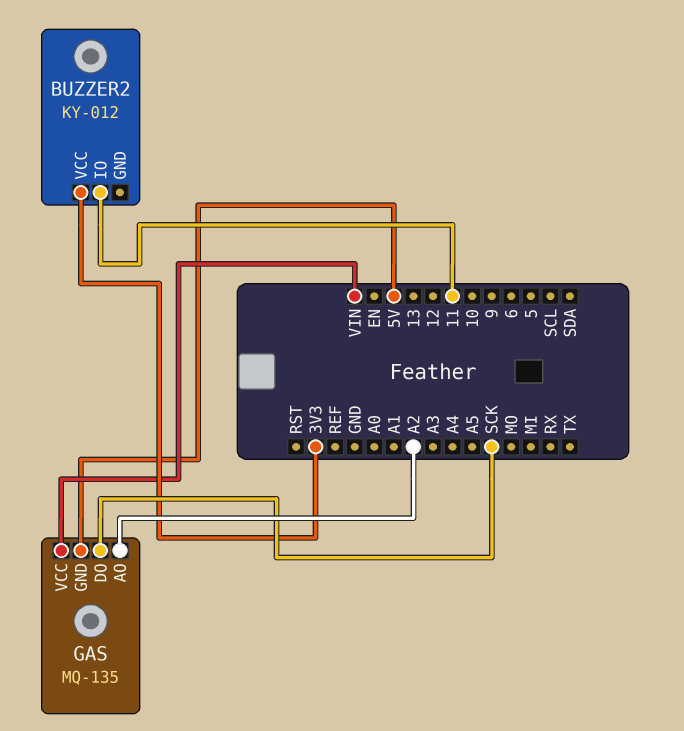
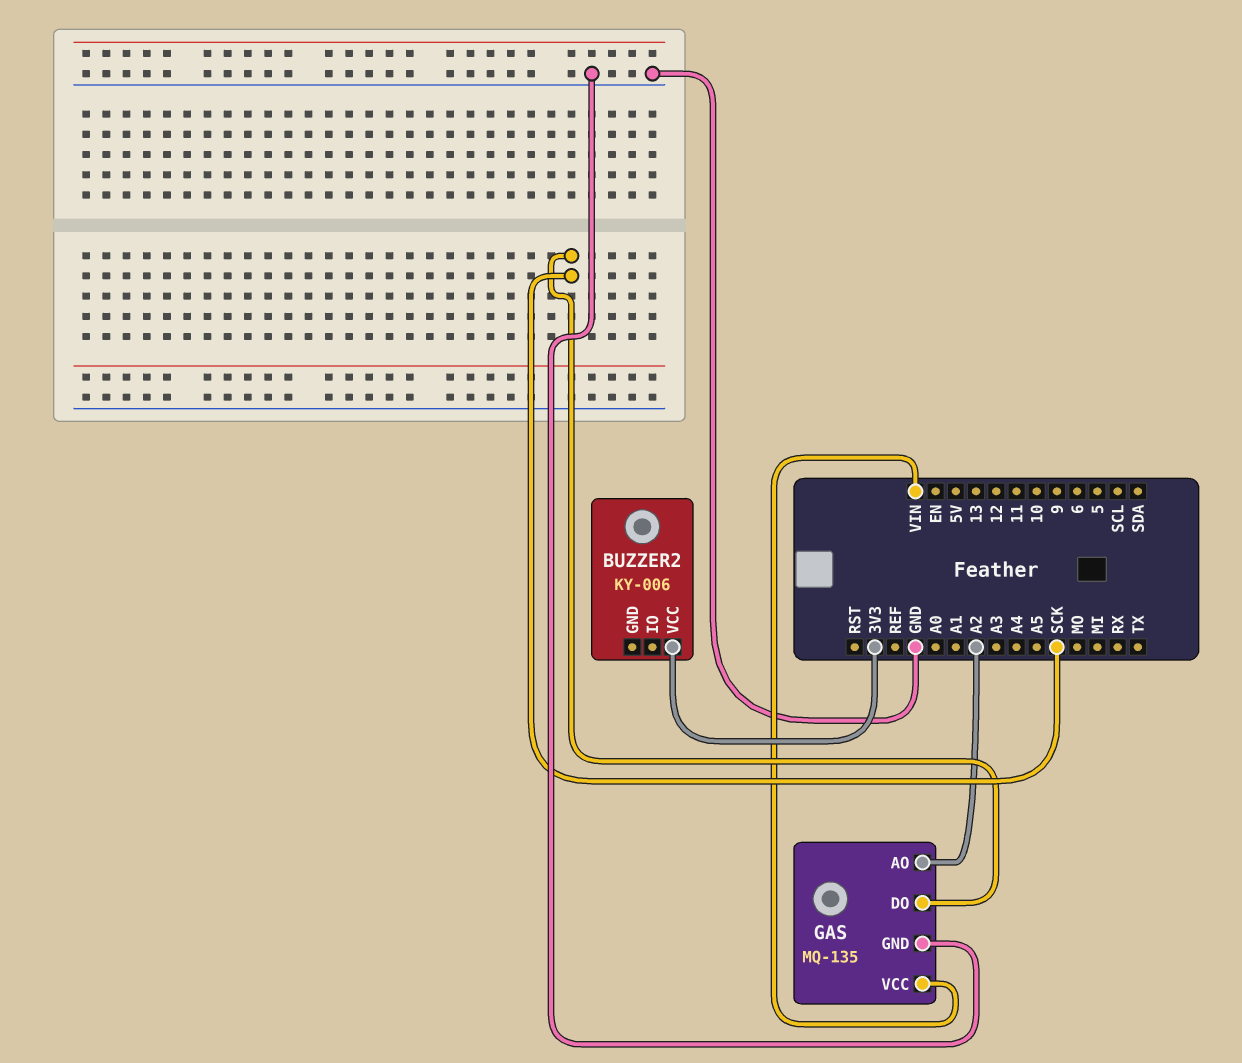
BUZZER2: KY-012 -> KY-006
BUZZER2 pin IO: 11 -> none
GAS pin GND: 5V -> GND

